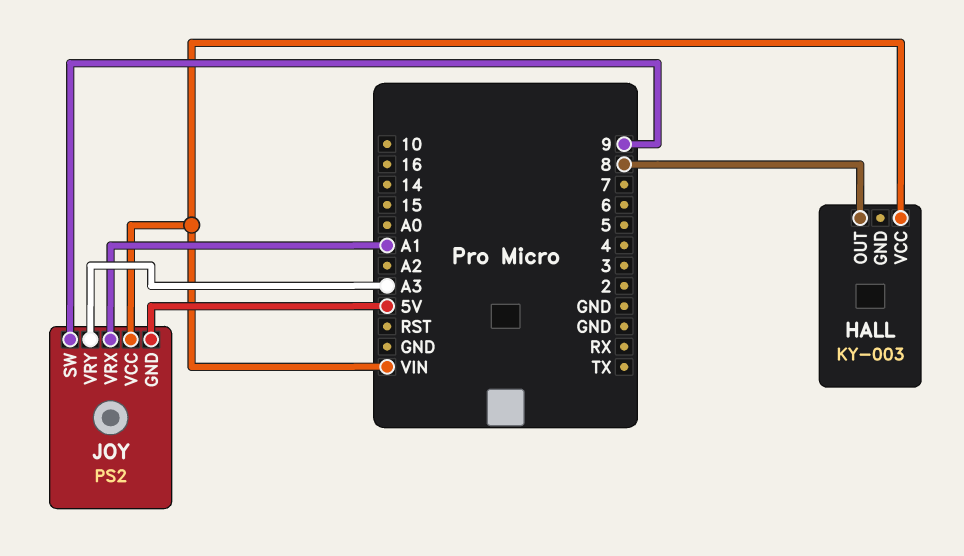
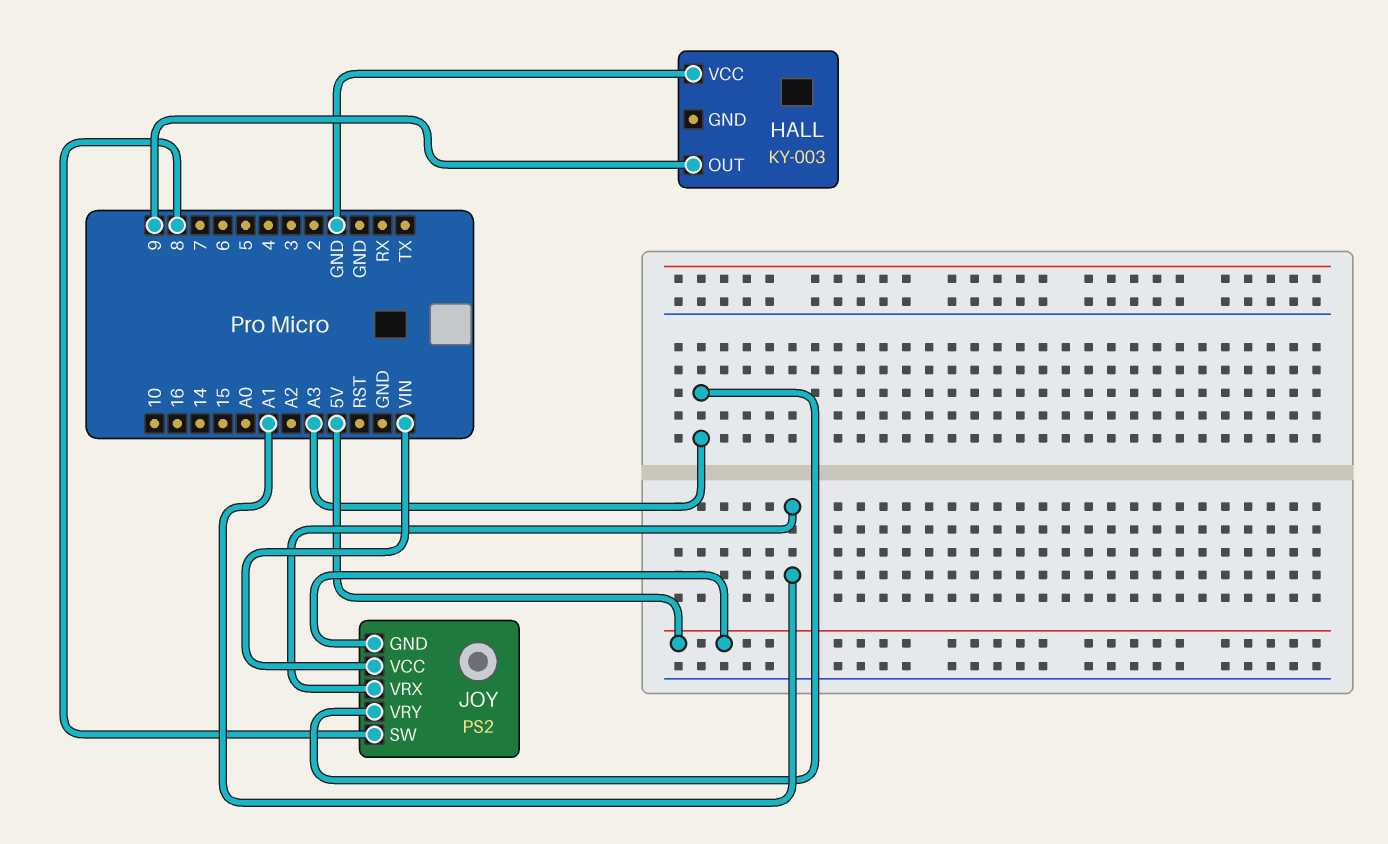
HALL pin OUT: 8 -> 9
HALL pin VCC: VIN -> GND
JOY pin SW: 9 -> 8

